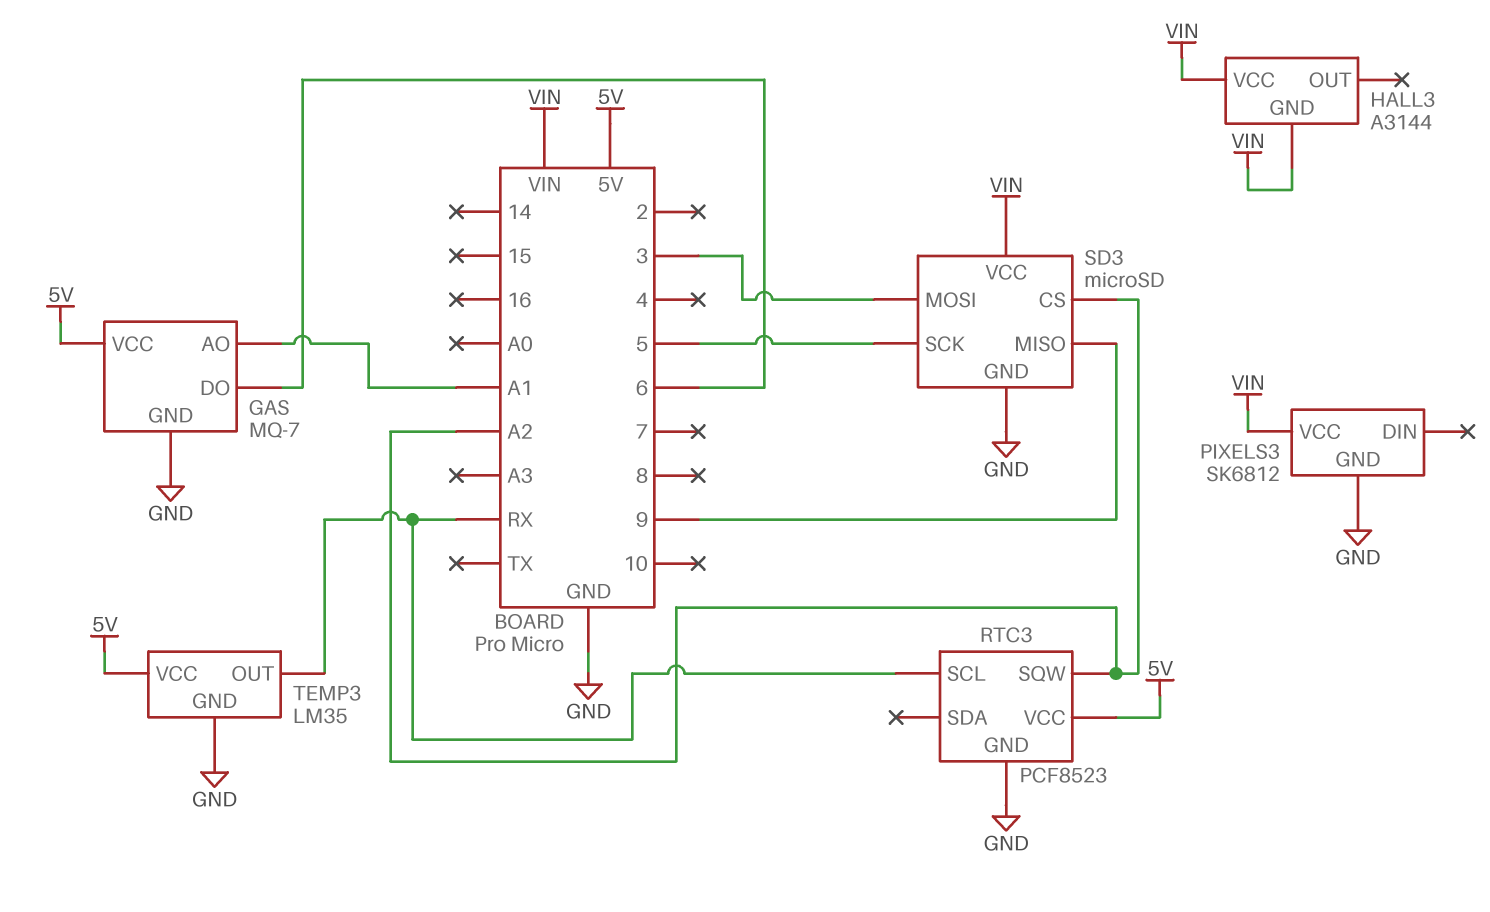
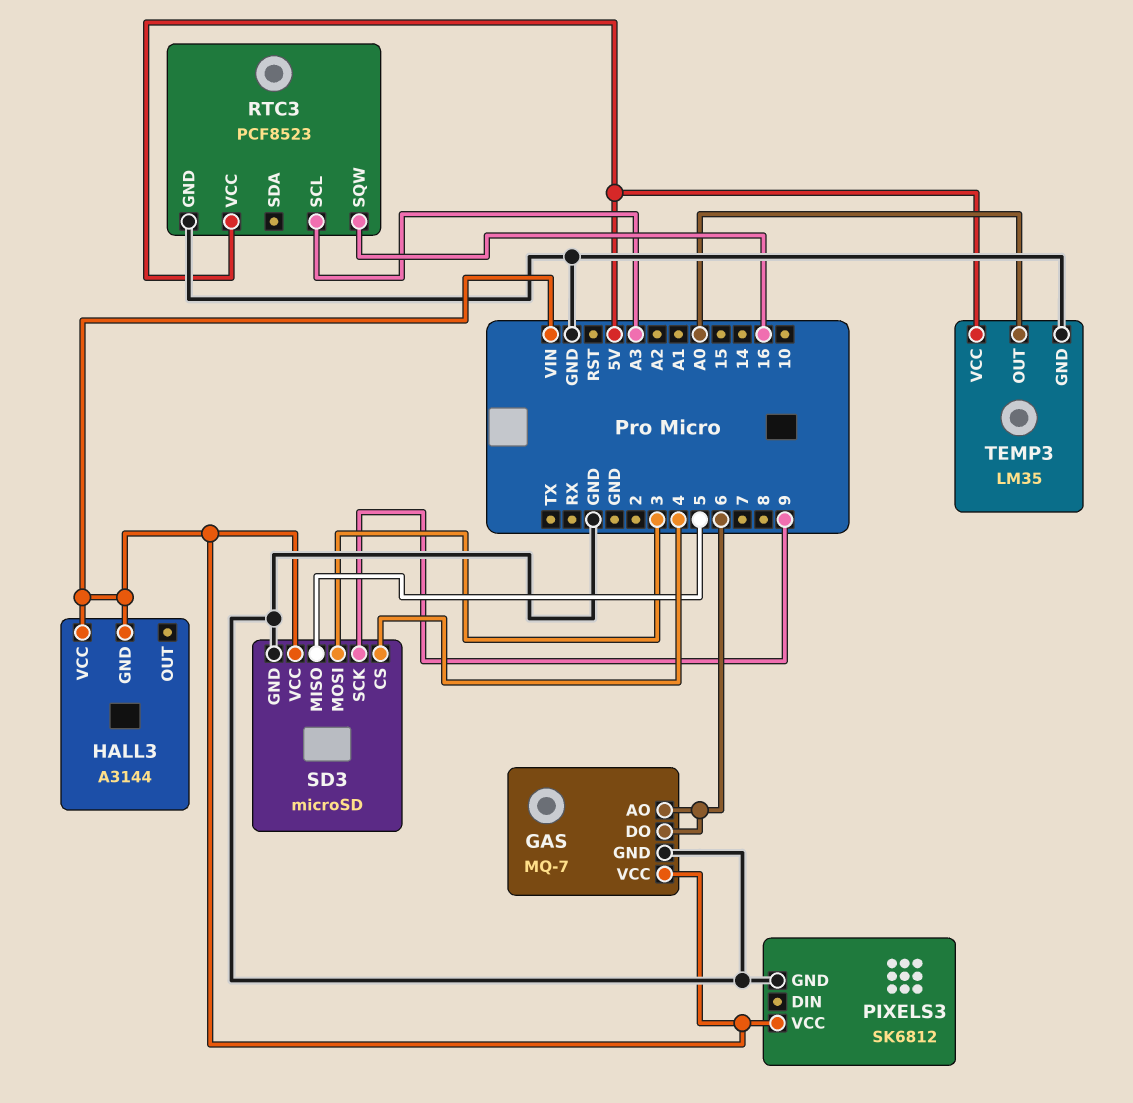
GAS pin AO: A1 -> 6
GAS pin VCC: 5V -> VIN
RTC3 pin SCL: RX -> A3
RTC3 pin SQW: A2 -> 16
SD3 pin CS: A2 -> 4
SD3 pin MISO: 9 -> 5
SD3 pin SCK: 5 -> 9
TEMP3 pin OUT: RX -> A0

